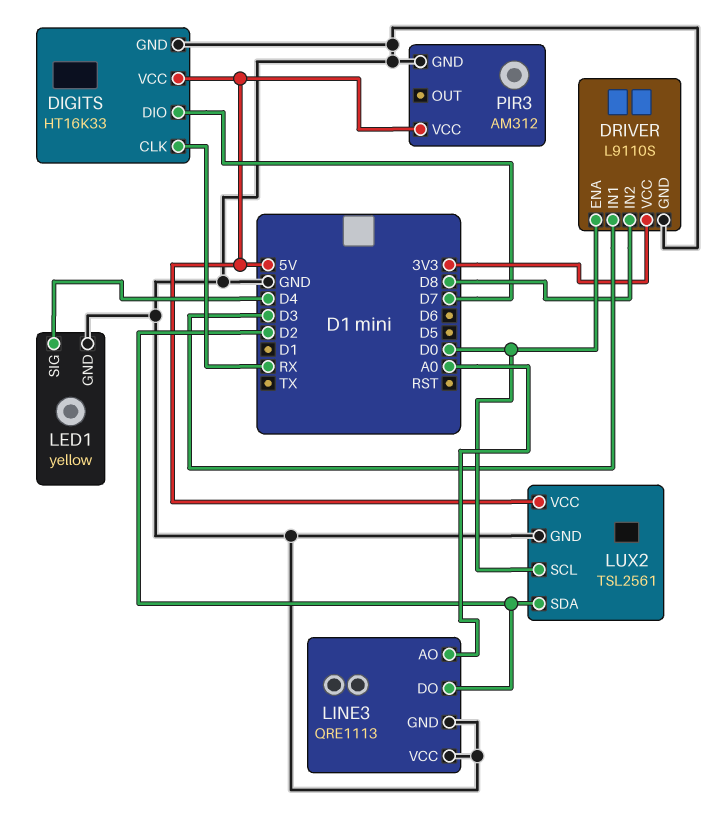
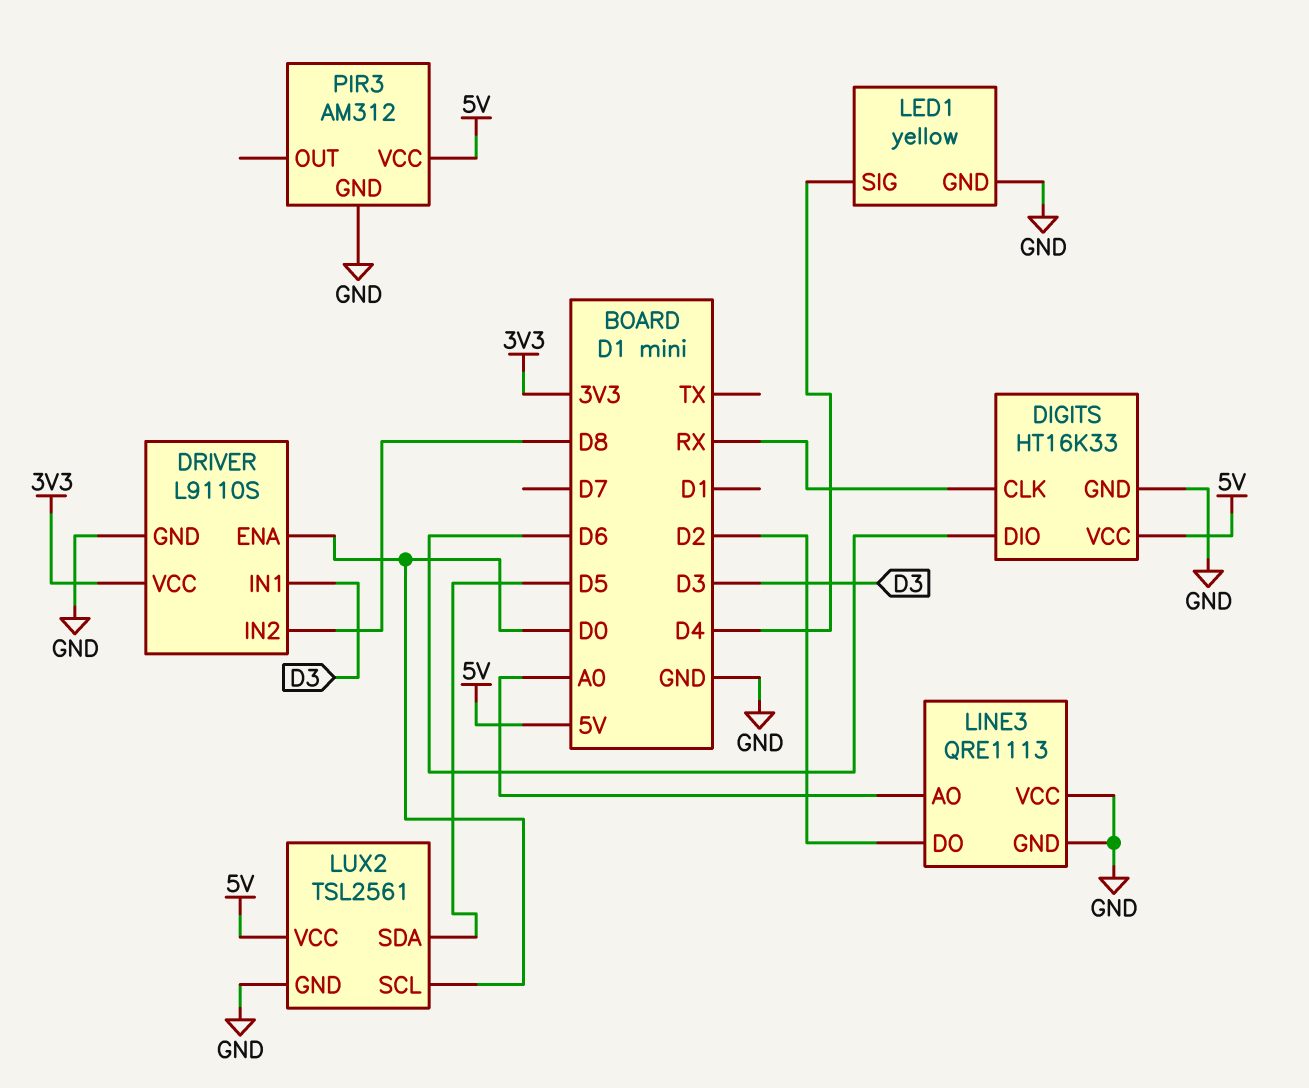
DIGITS pin DIO: D7 -> D6
LUX2 pin SDA: D2 -> D5

